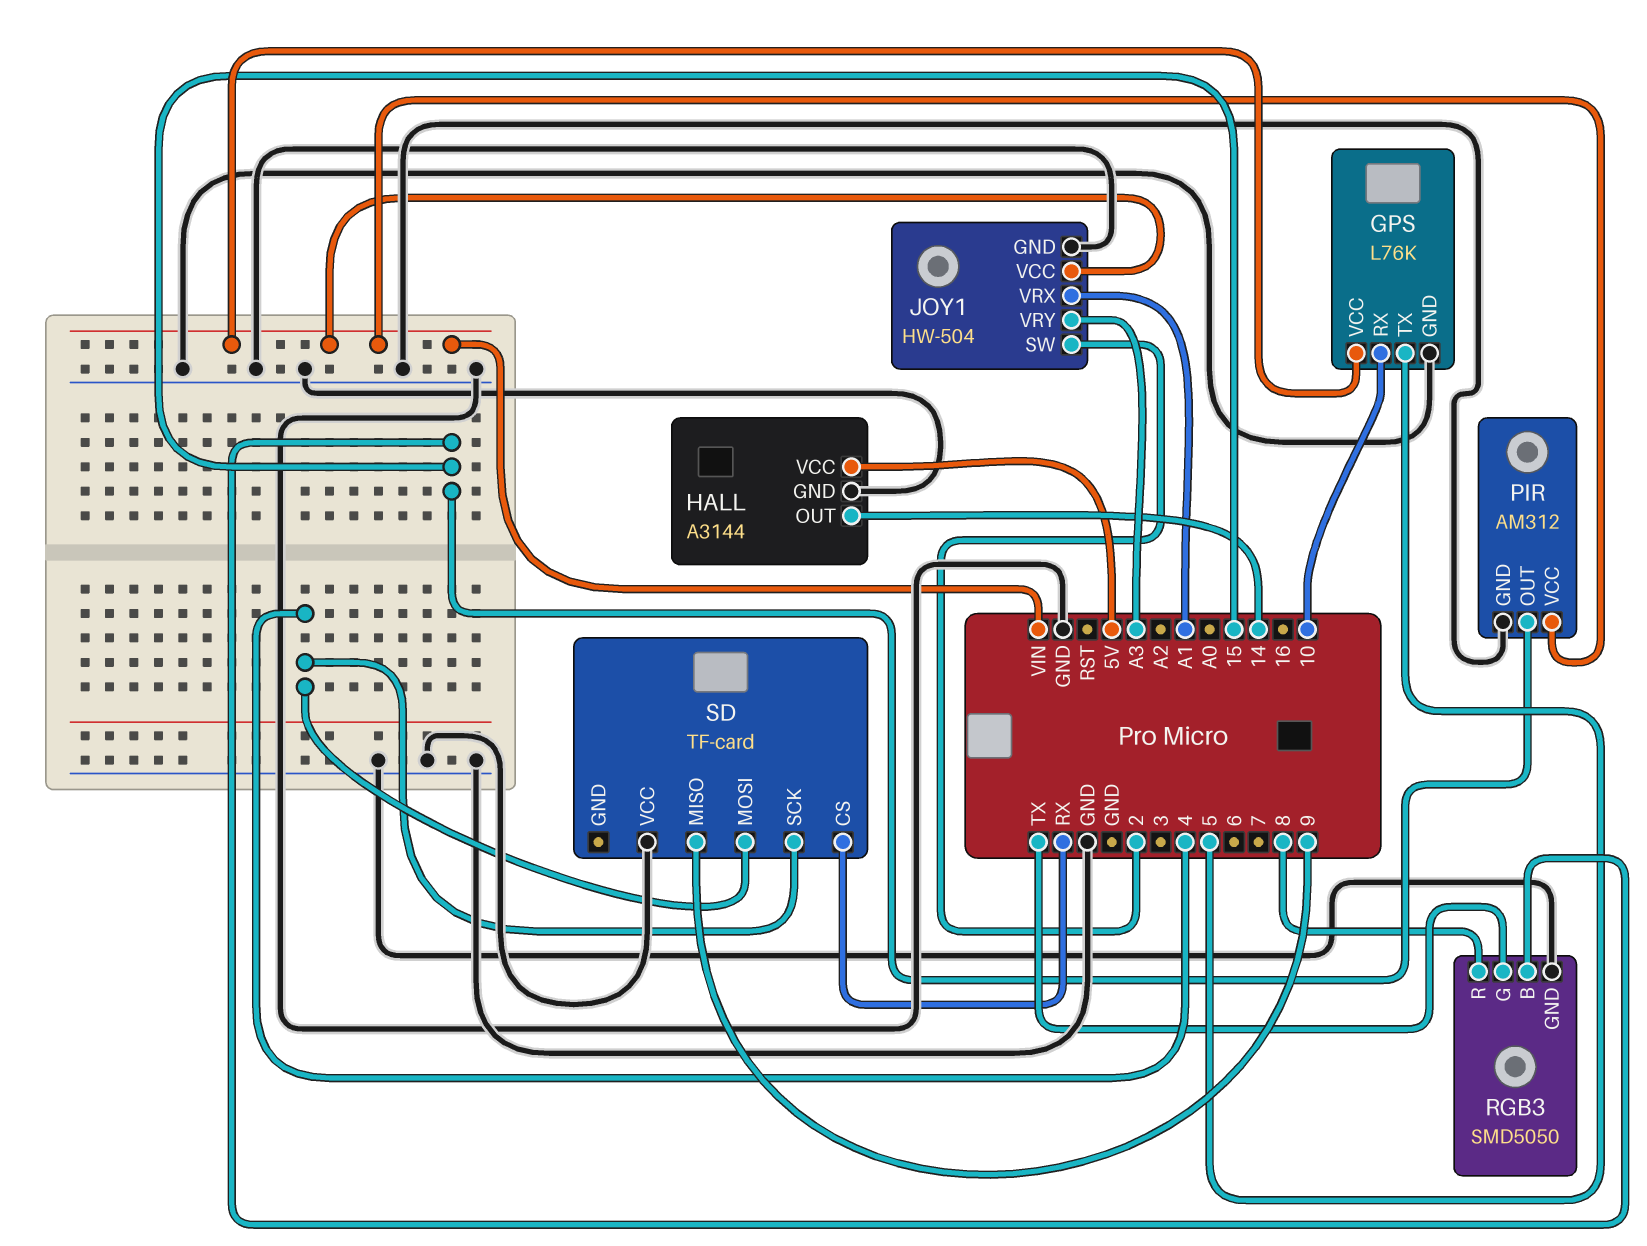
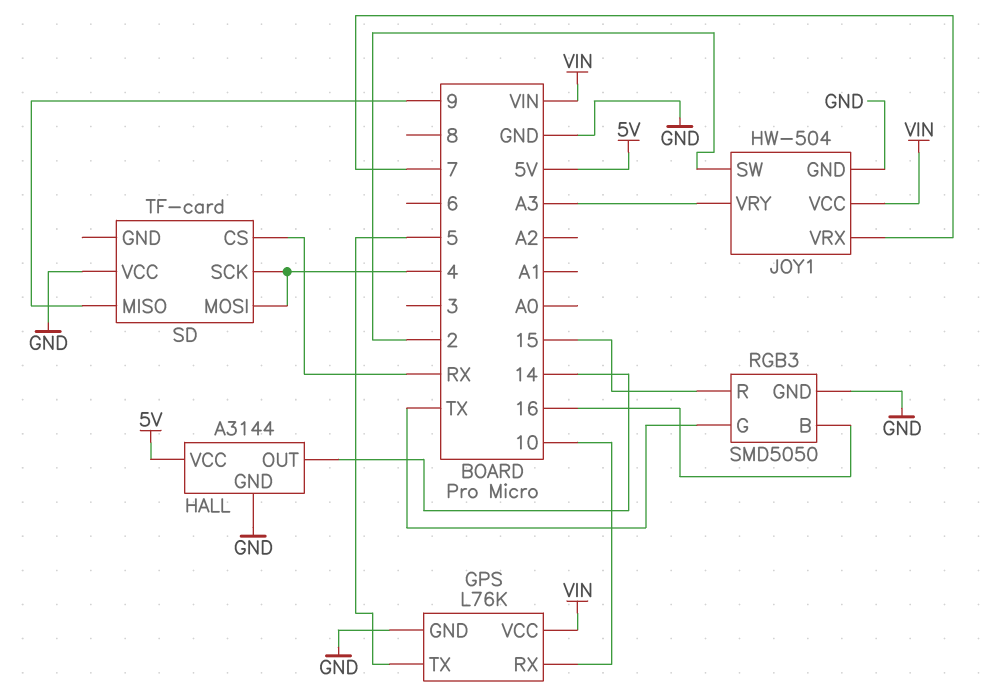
JOY1 pin VRX: A1 -> 7
PIR: AM312 -> none
PIR pin GND: GND -> none
PIR pin OUT: 15 -> none
PIR pin VCC: VIN -> none
RGB3 pin B: 15 -> 16
RGB3 pin R: 8 -> 15

